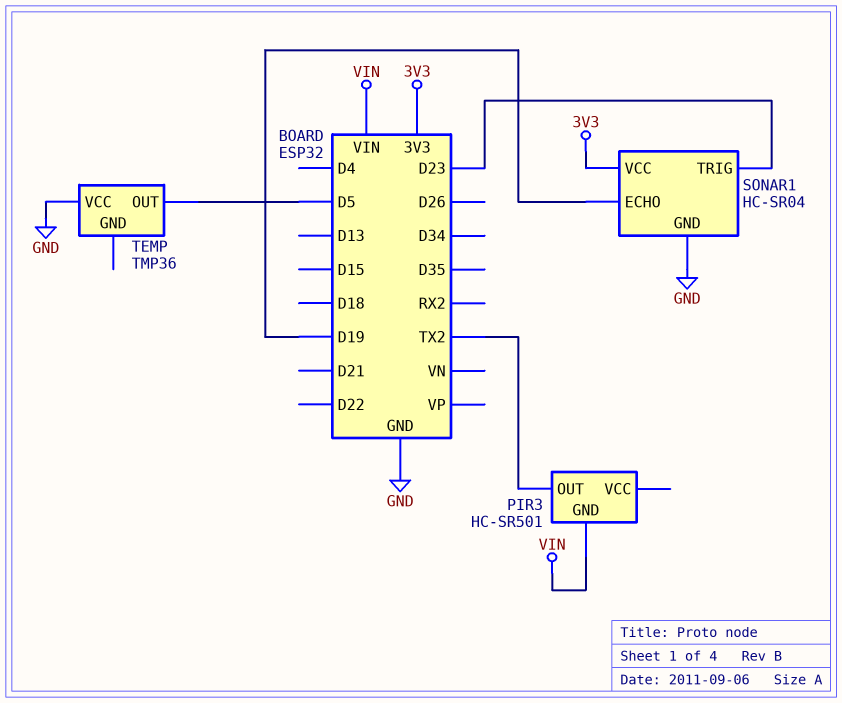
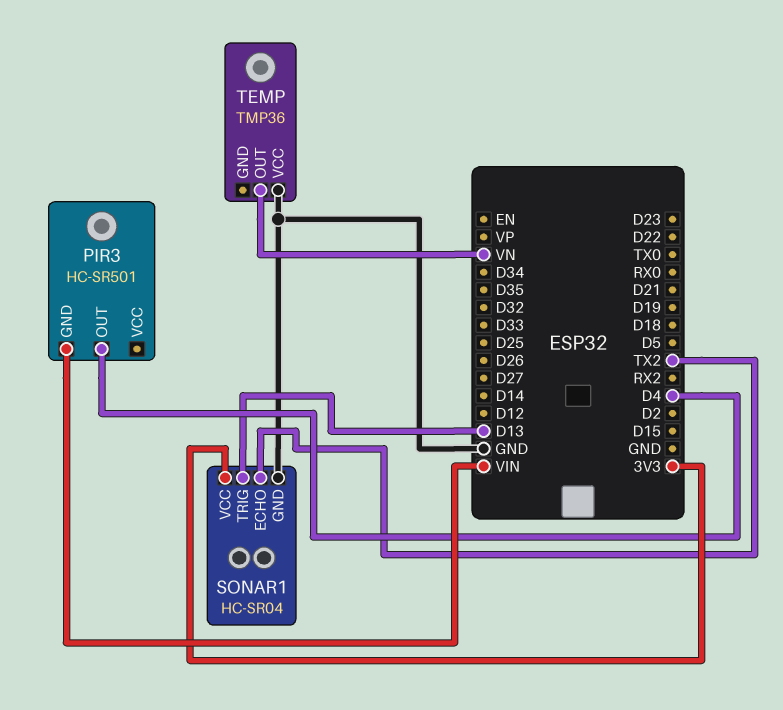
PIR3 pin OUT: TX2 -> D4
SONAR1 pin ECHO: D19 -> TX2
SONAR1 pin TRIG: D23 -> D13
TEMP pin OUT: D5 -> VN

